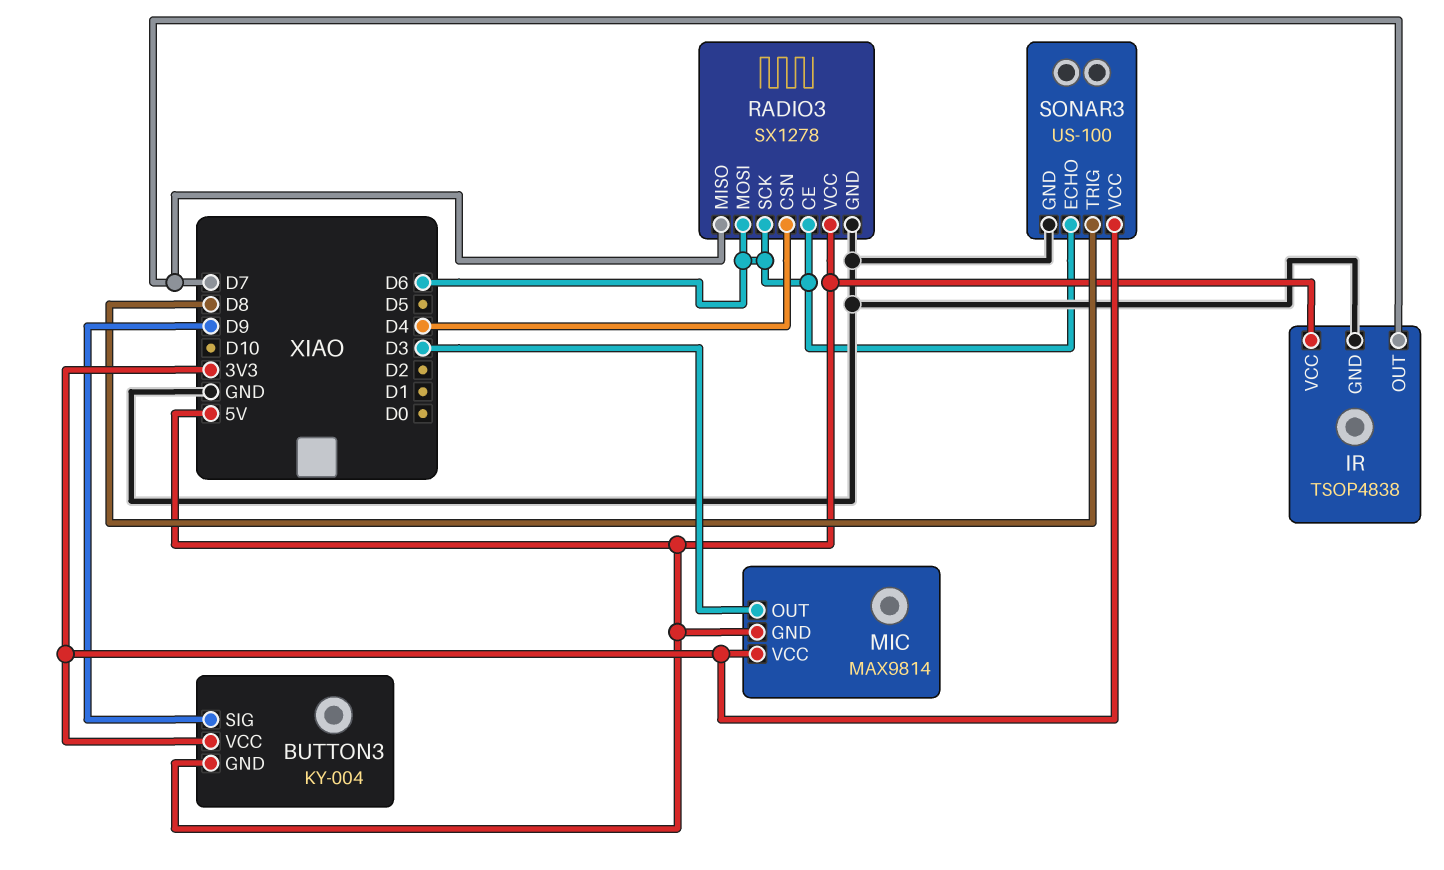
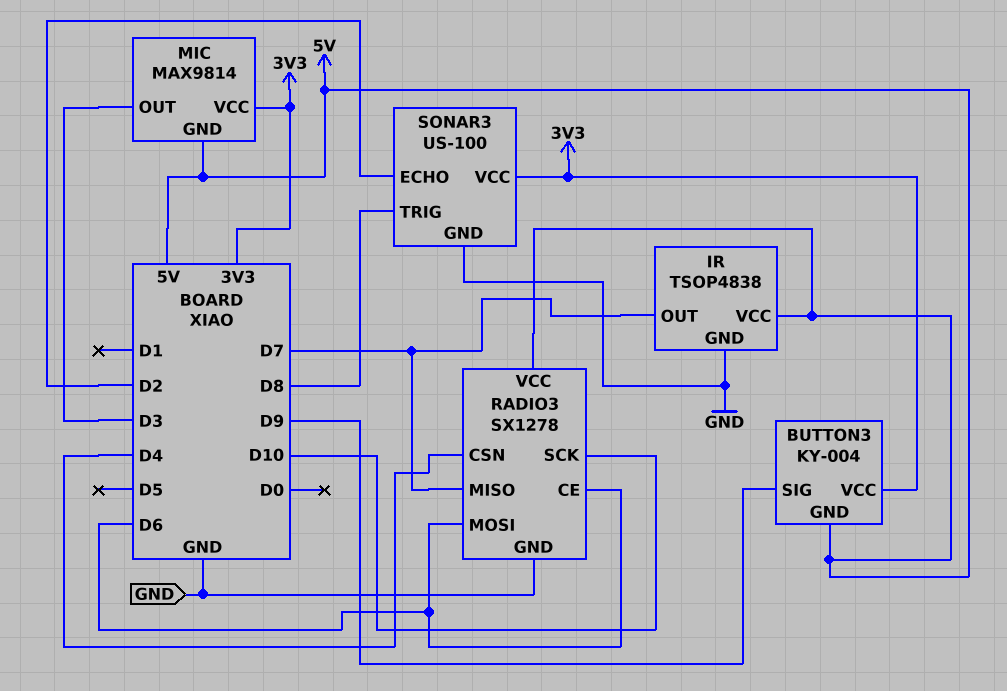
RADIO3 pin SCK: D6 -> D10
SONAR3 pin ECHO: D6 -> D2

